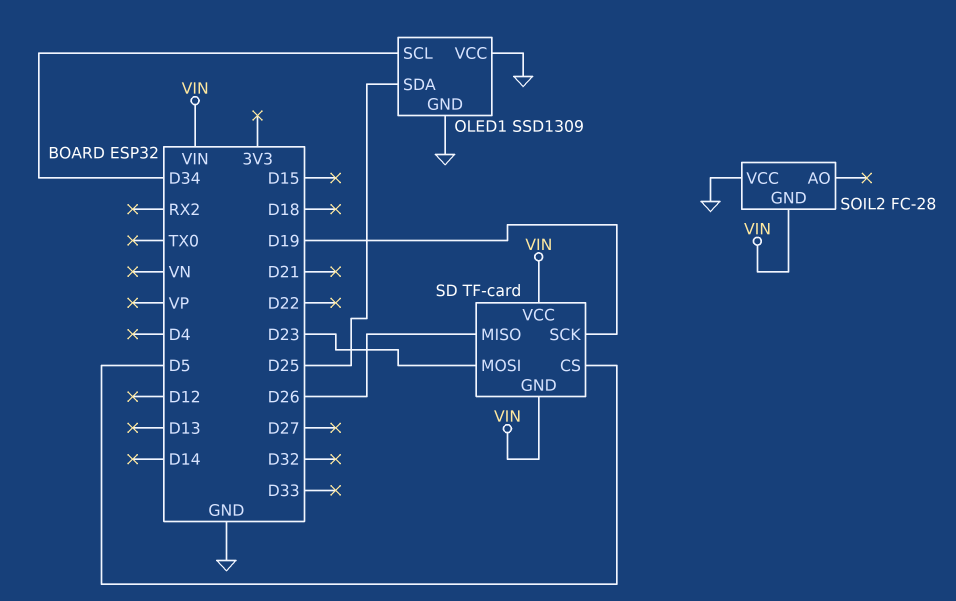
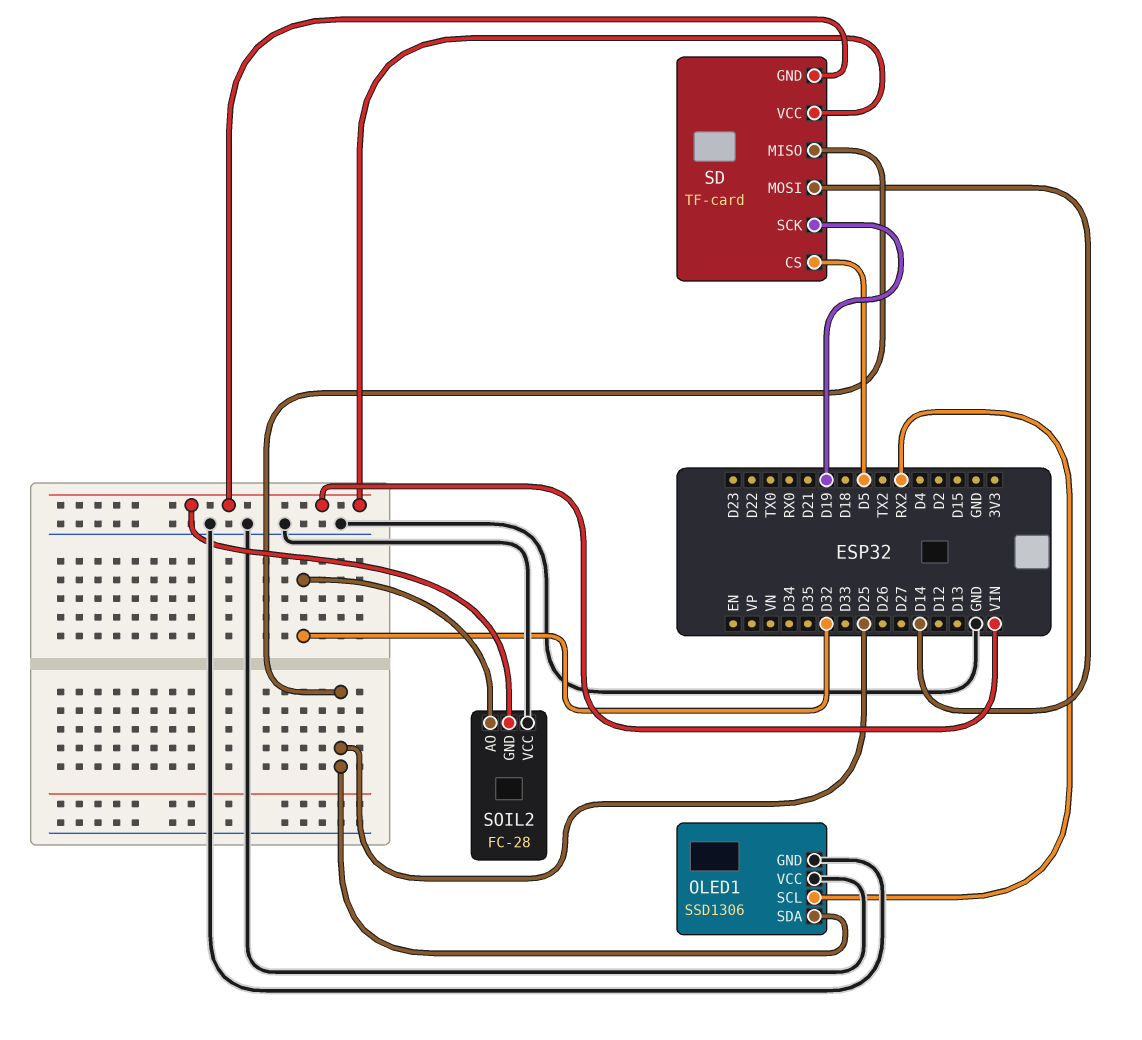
OLED1: SSD1309 -> SSD1306
OLED1 pin SCL: D34 -> RX2
SD pin MISO: D26 -> D25
SD pin MOSI: D23 -> D14
SOIL2 pin AO: none -> D32

